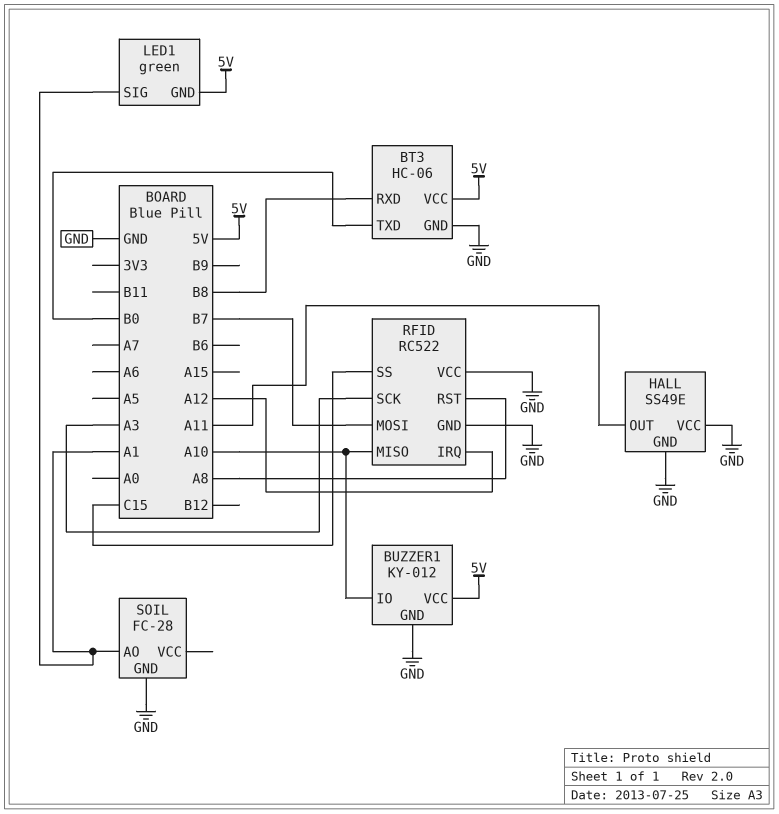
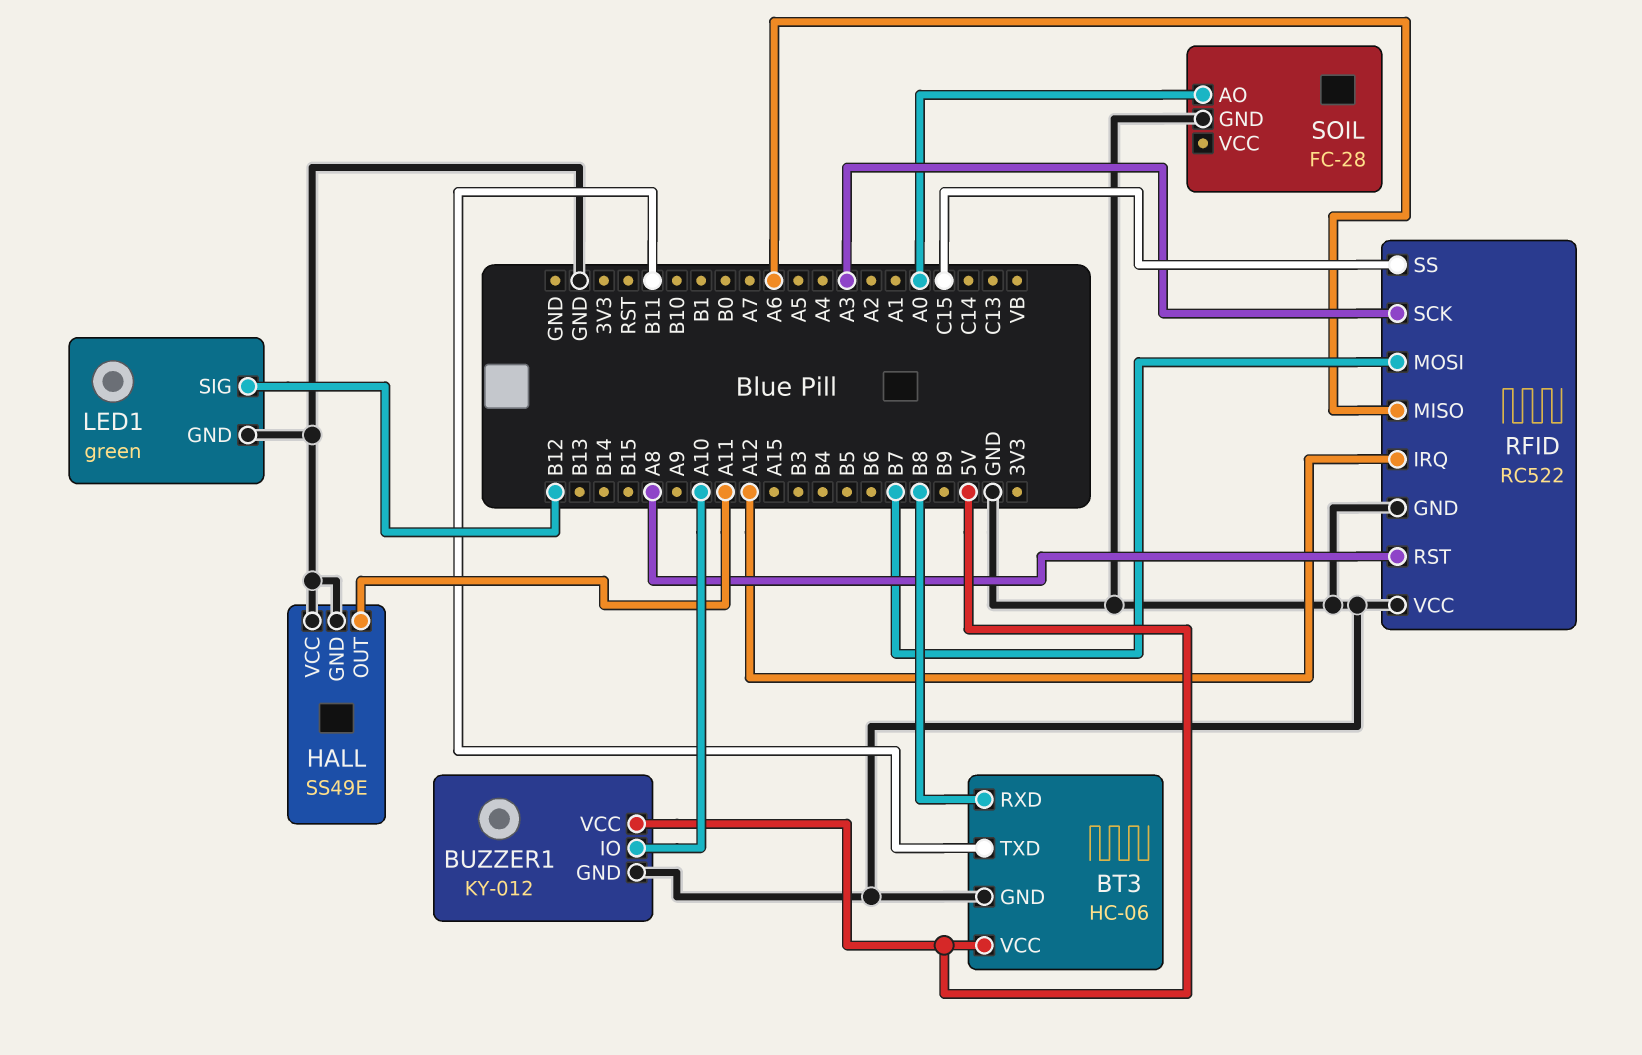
BT3 pin TXD: B0 -> B11
LED1 pin GND: 5V -> GND
LED1 pin SIG: A1 -> B12
RFID pin MISO: A10 -> A6
SOIL pin AO: A1 -> A0

